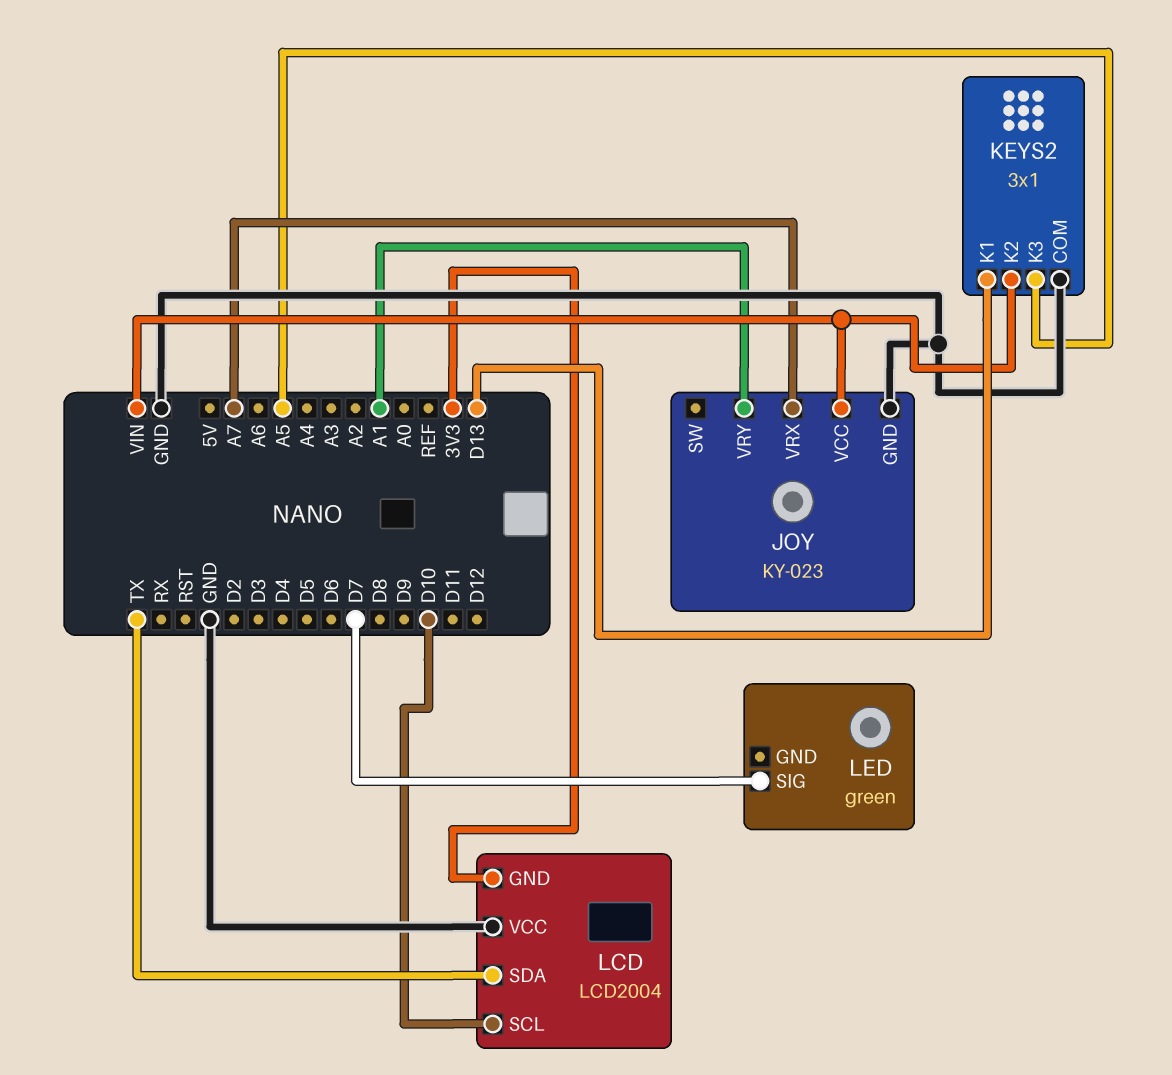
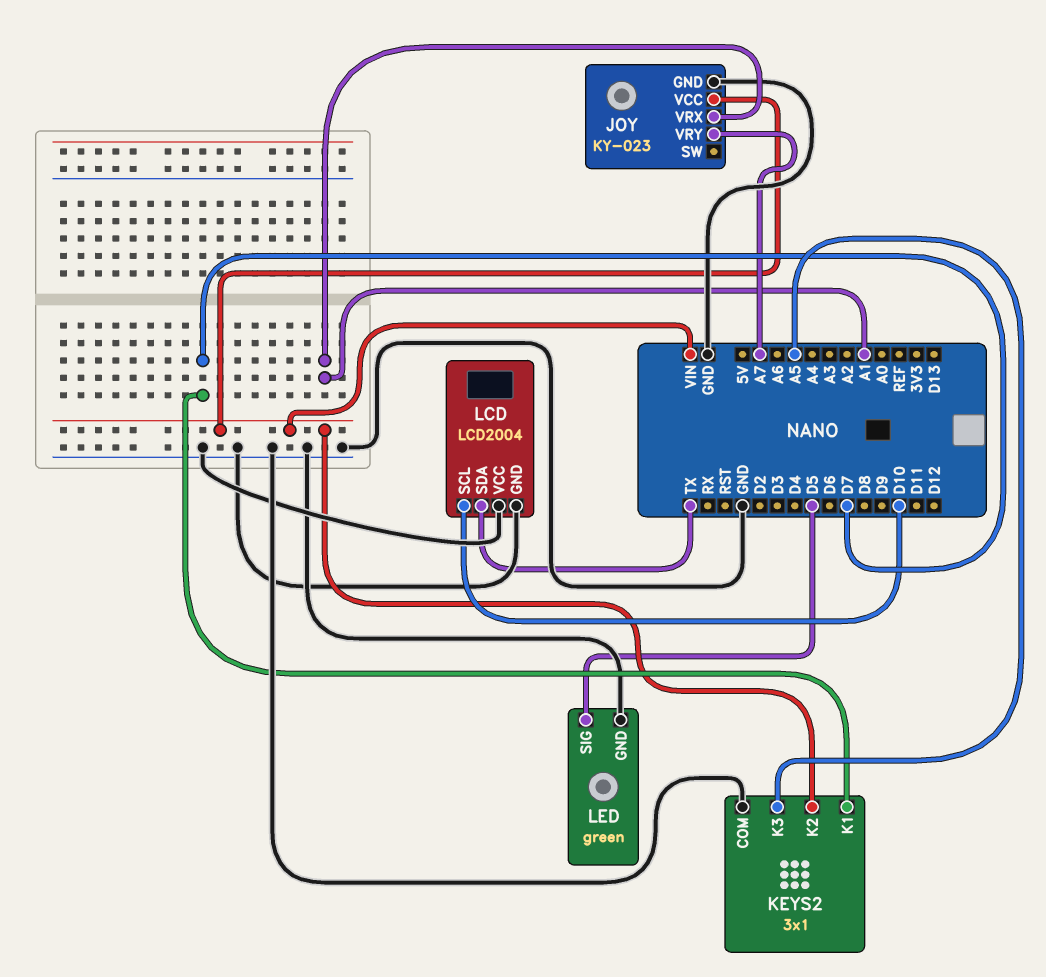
JOY pin VRX: A7 -> A1
JOY pin VRY: A1 -> A7
KEYS2 pin K1: D13 -> D7
LCD pin GND: 3V3 -> GND
LED pin GND: none -> GND
LED pin SIG: D7 -> D5

